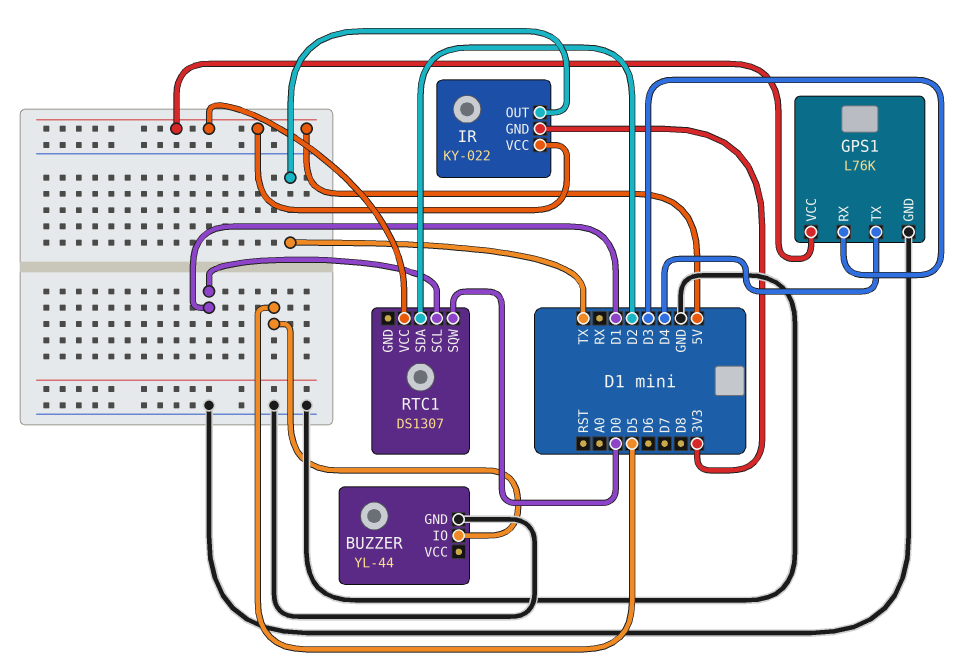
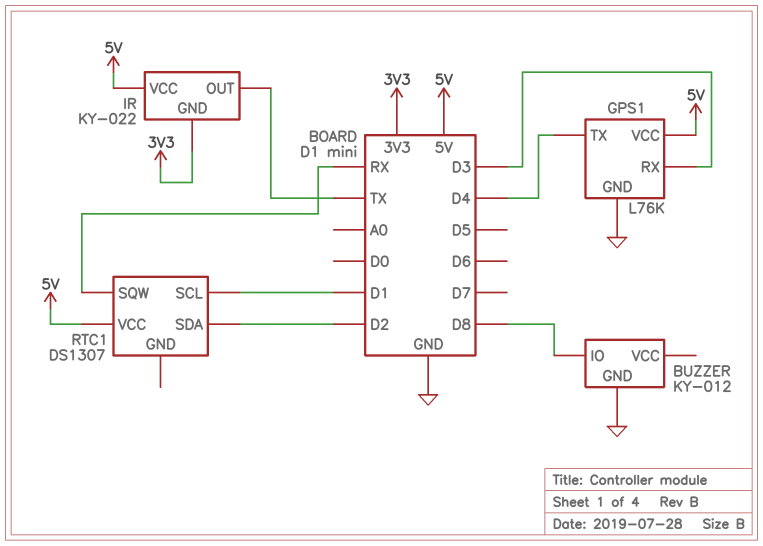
BUZZER: YL-44 -> KY-012
BUZZER pin IO: D5 -> D8
RTC1 pin SQW: D0 -> RX

